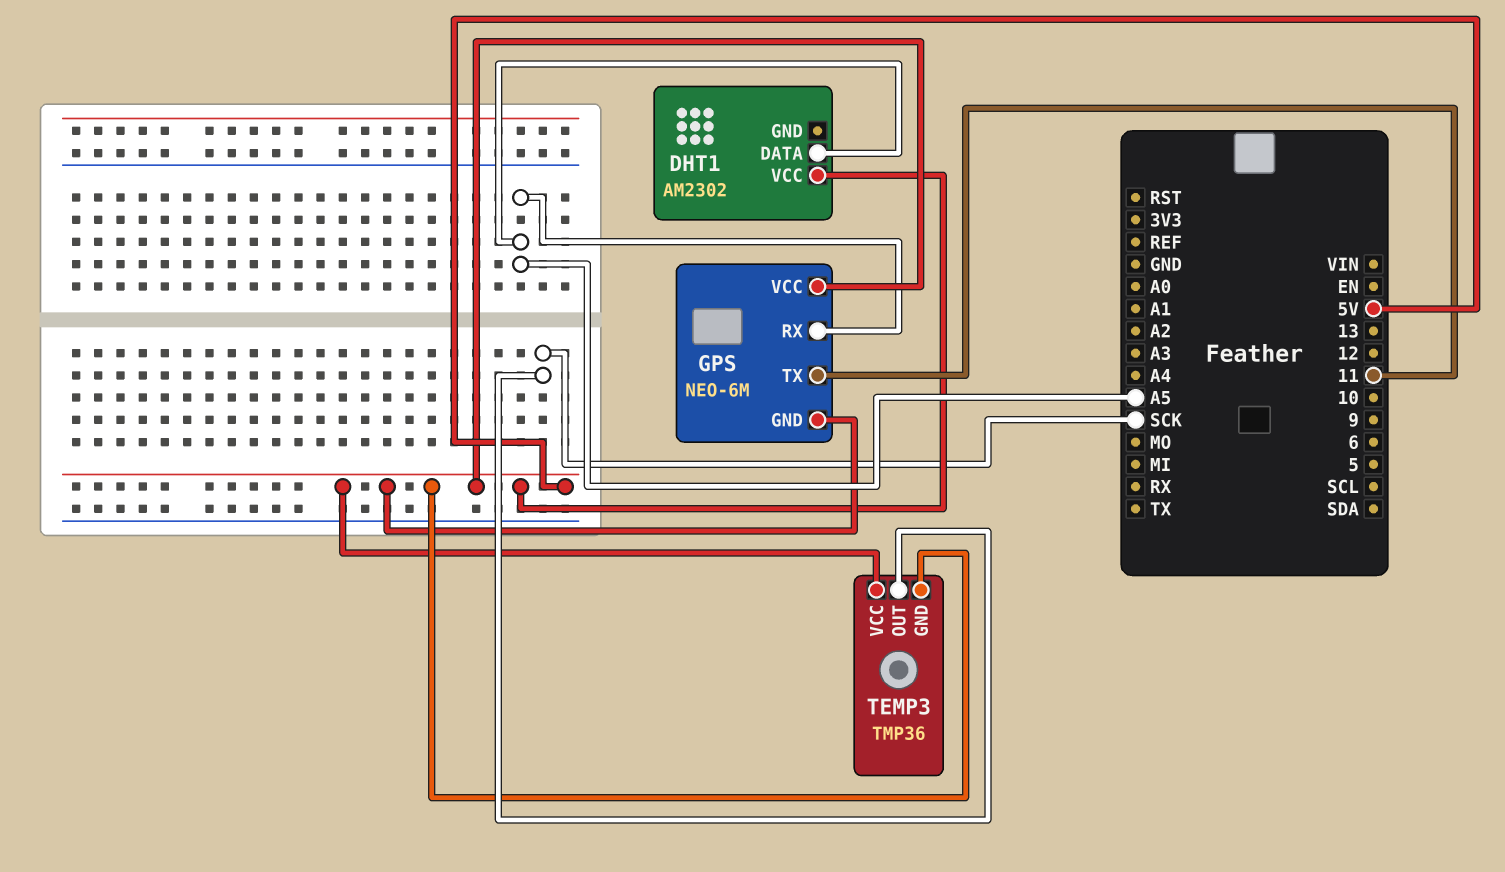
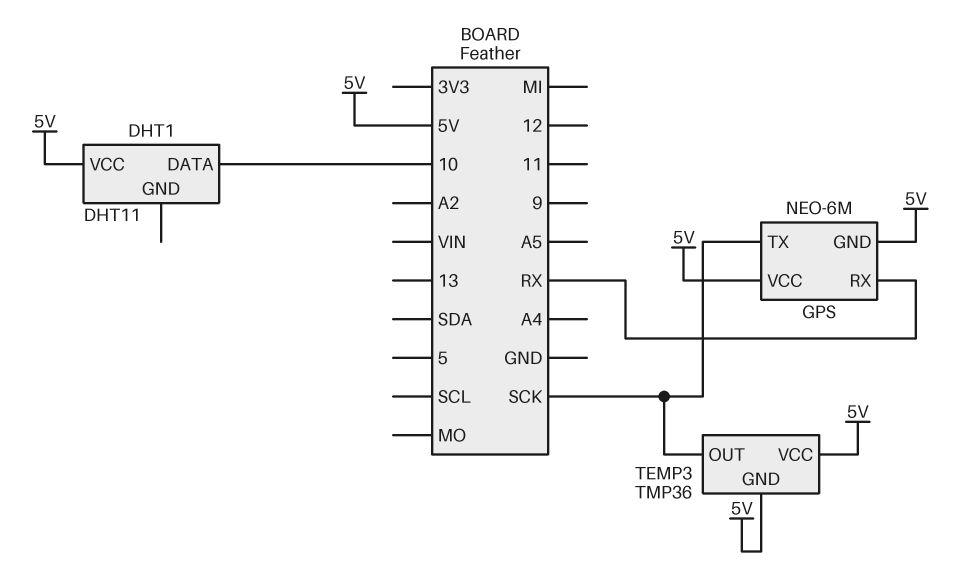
DHT1: AM2302 -> DHT11
DHT1 pin DATA: A5 -> 10
GPS pin RX: A5 -> RX
GPS pin TX: 11 -> SCK

